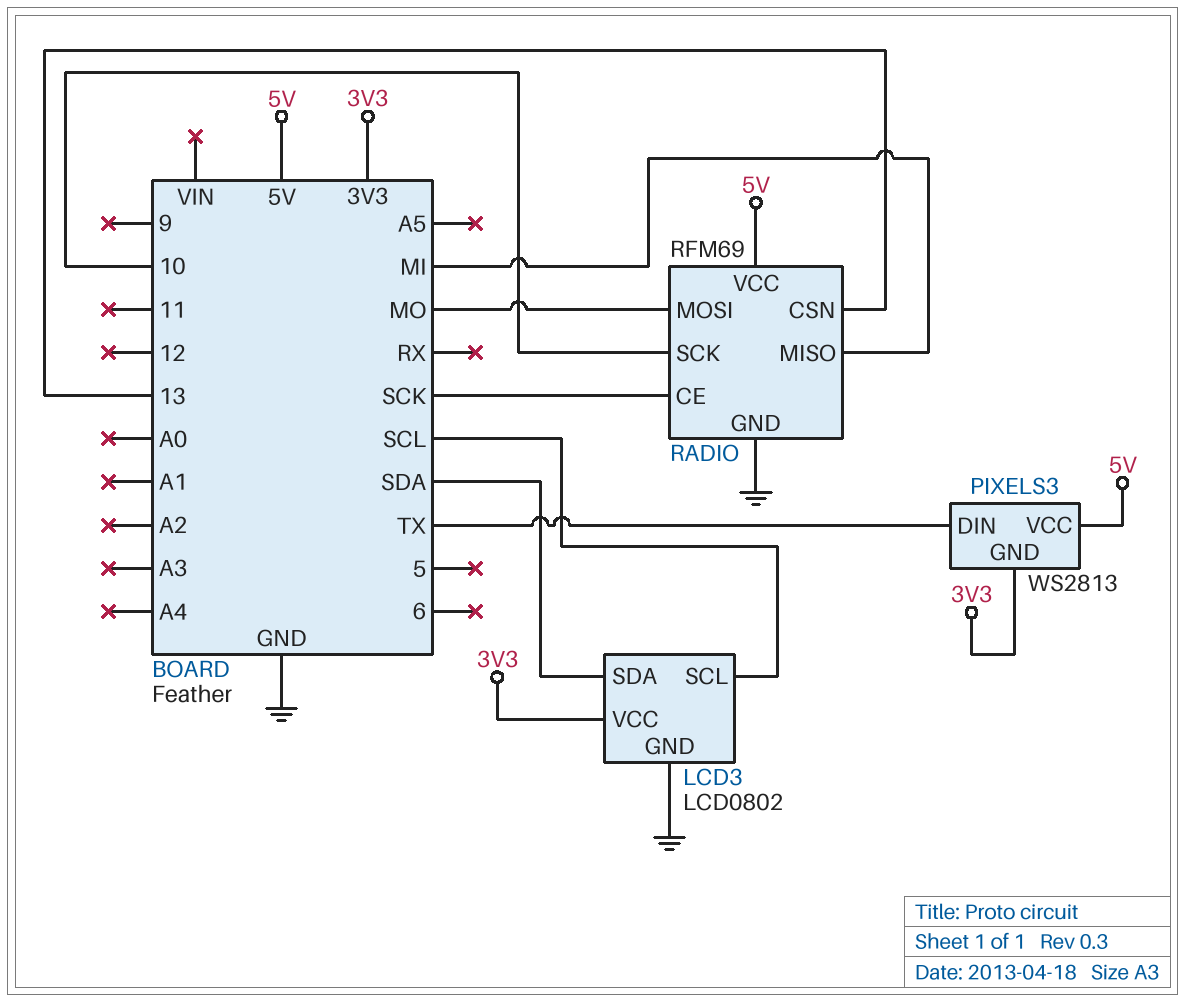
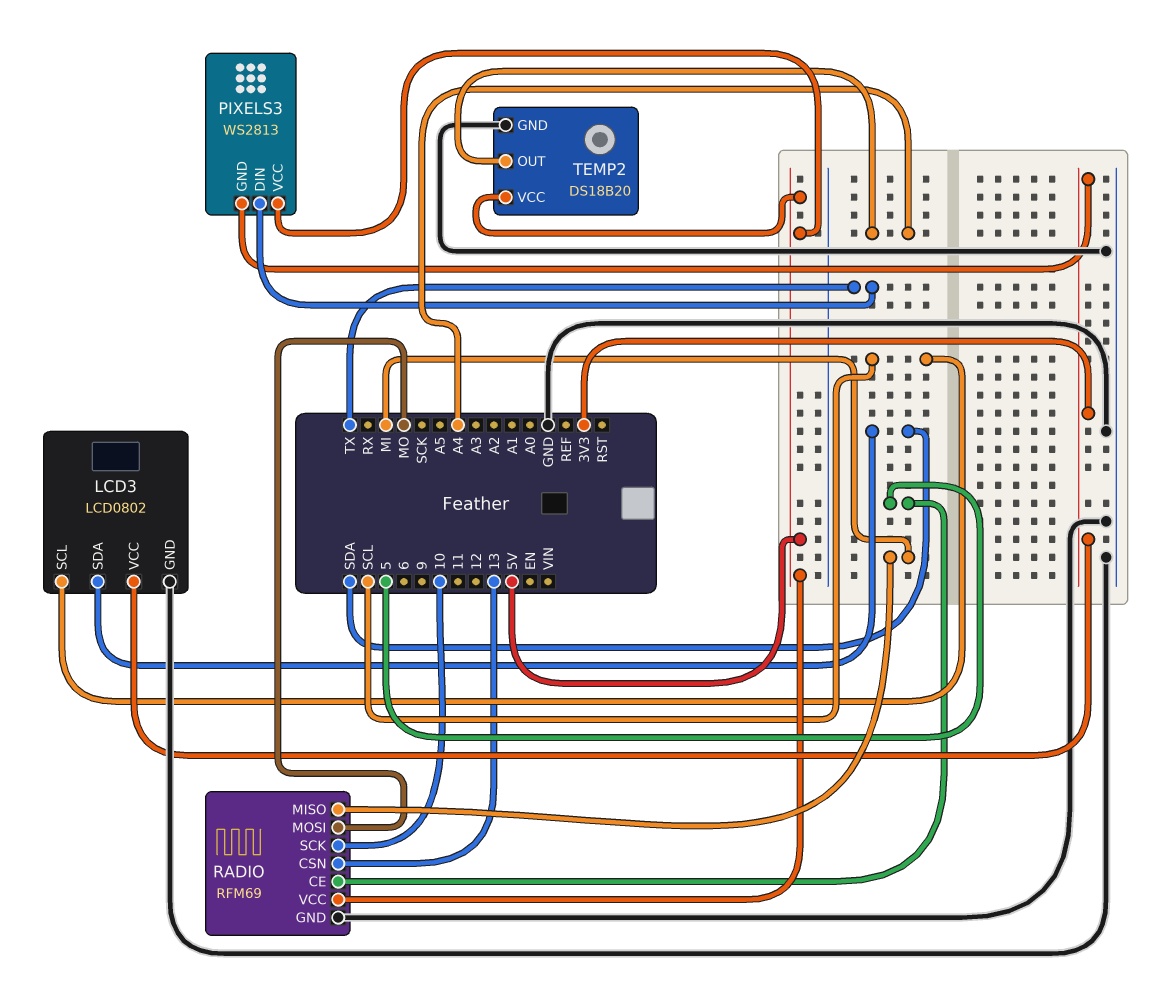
RADIO pin CE: SCK -> 5
TEMP2: none -> DS18B20
TEMP2 pin GND: none -> GND
TEMP2 pin OUT: none -> A4
TEMP2 pin VCC: none -> 5V

